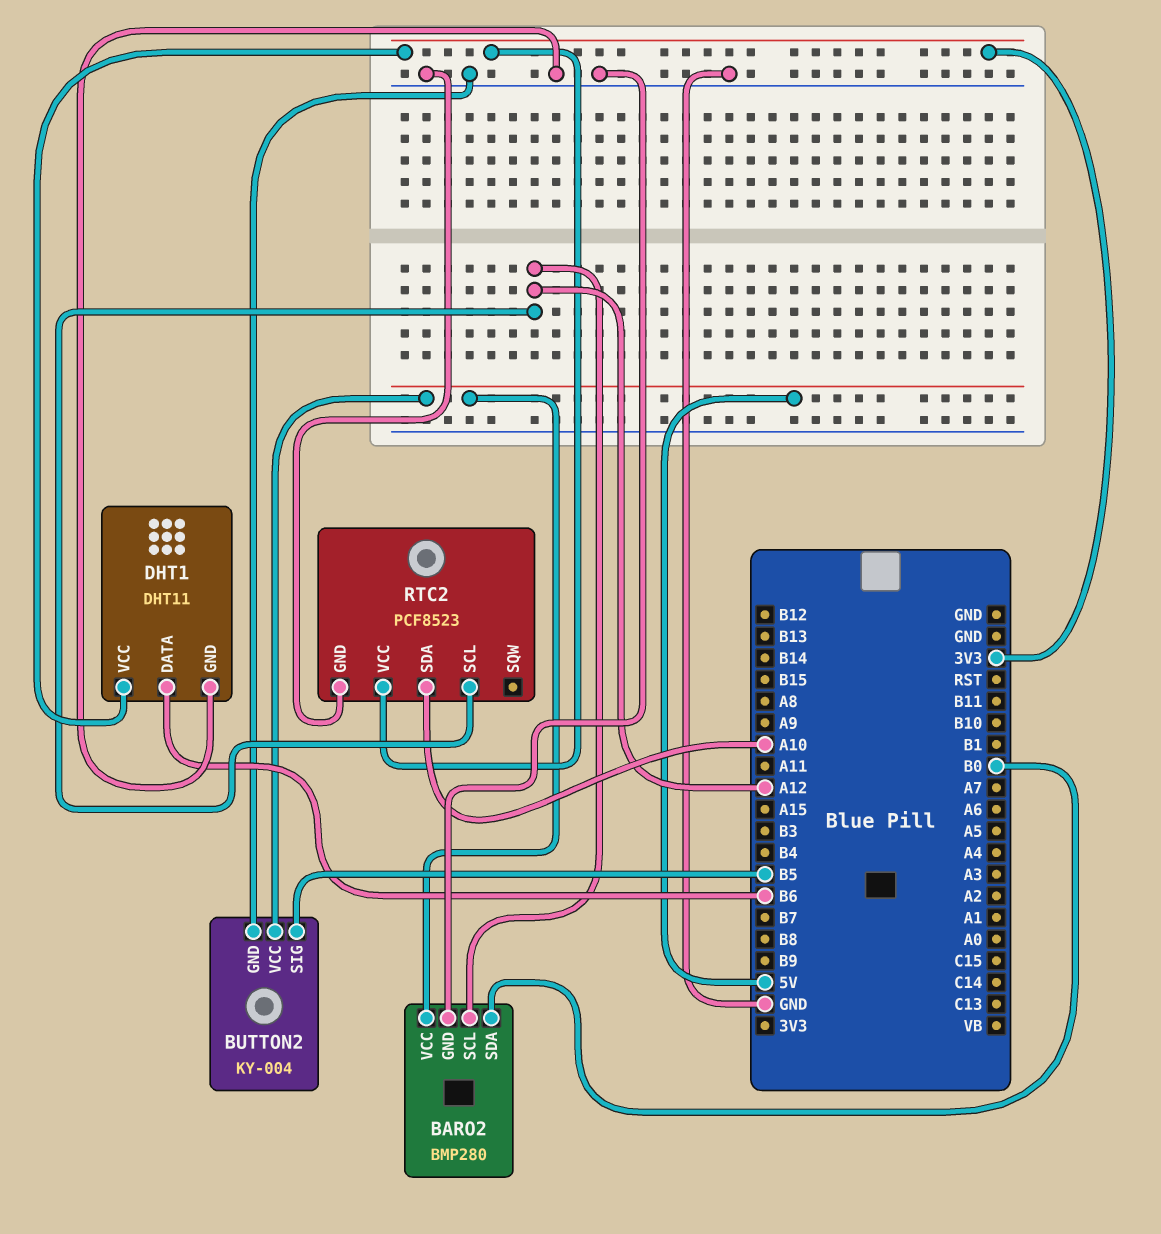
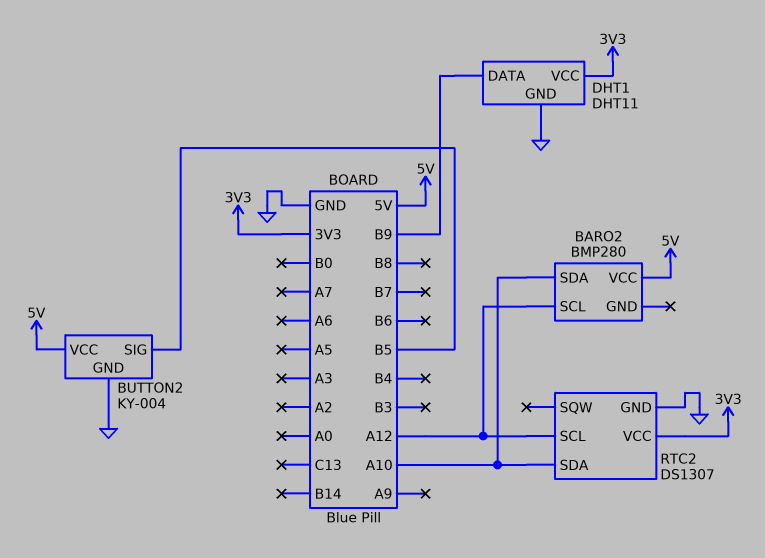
BARO2 pin GND: GND -> none
BARO2 pin SDA: B0 -> A10
DHT1 pin DATA: B6 -> B9
RTC2: PCF8523 -> DS1307

